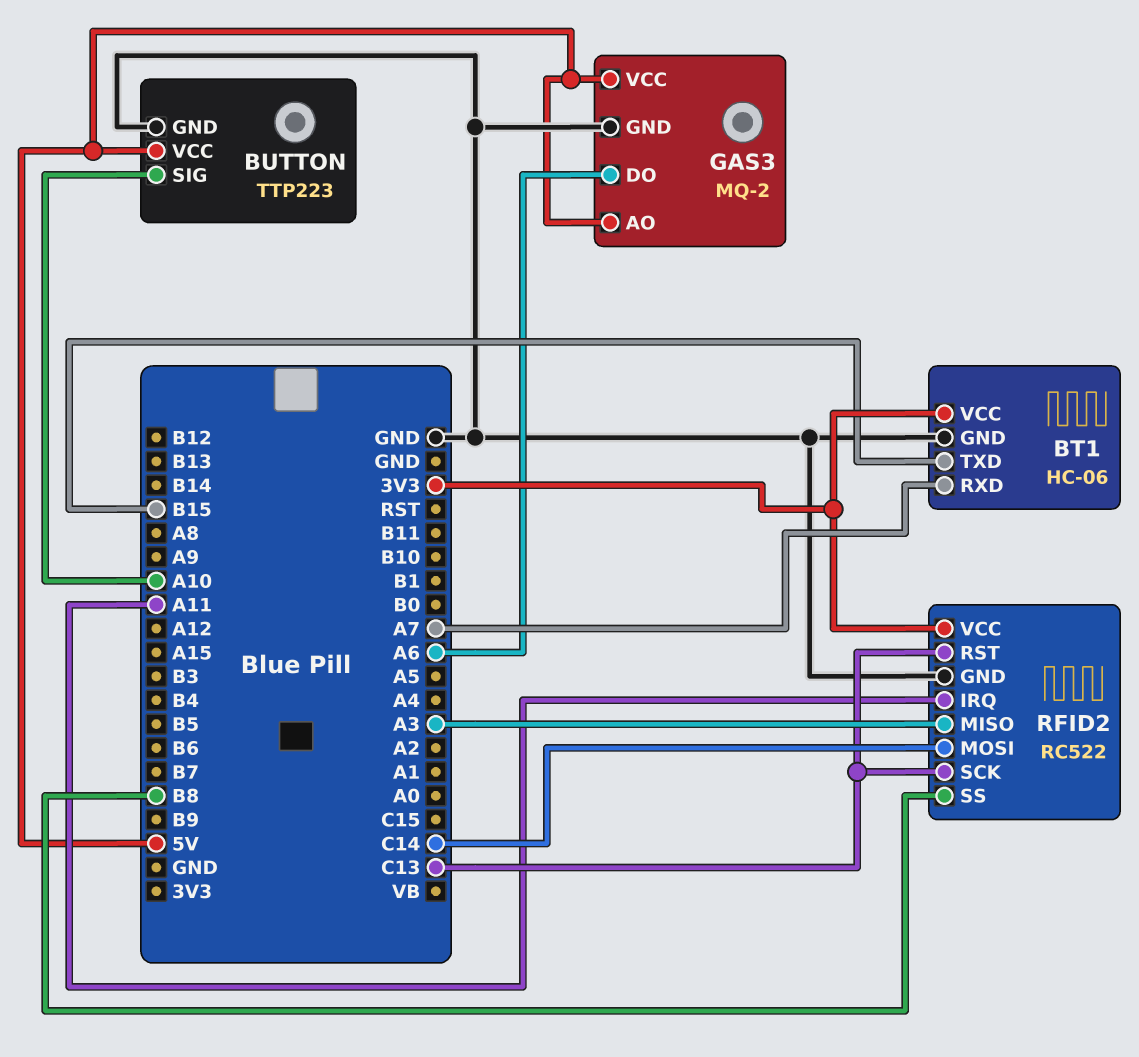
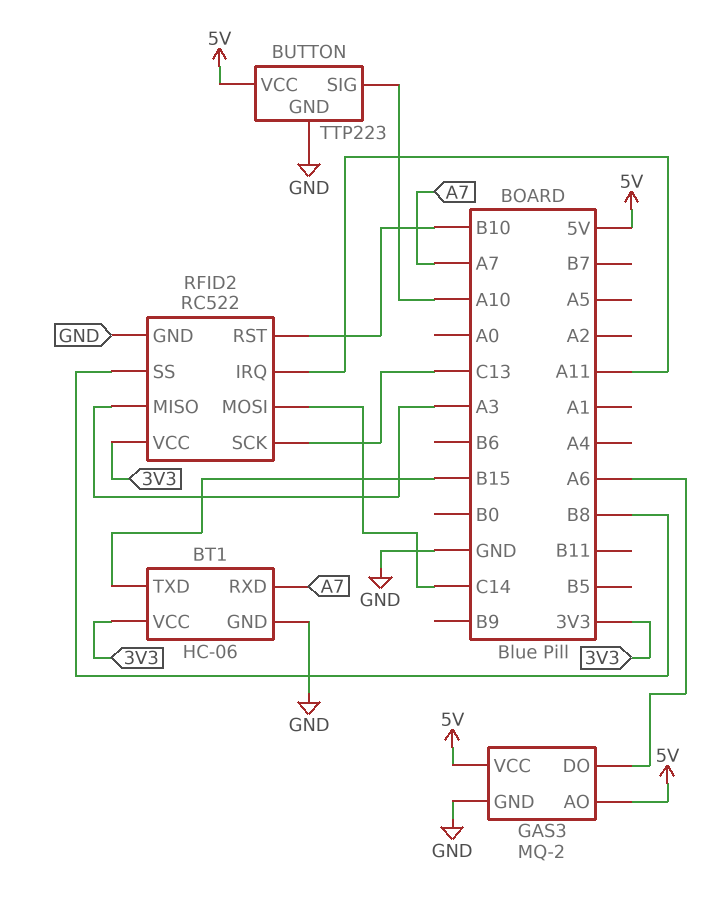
RFID2 pin RST: C13 -> B10

